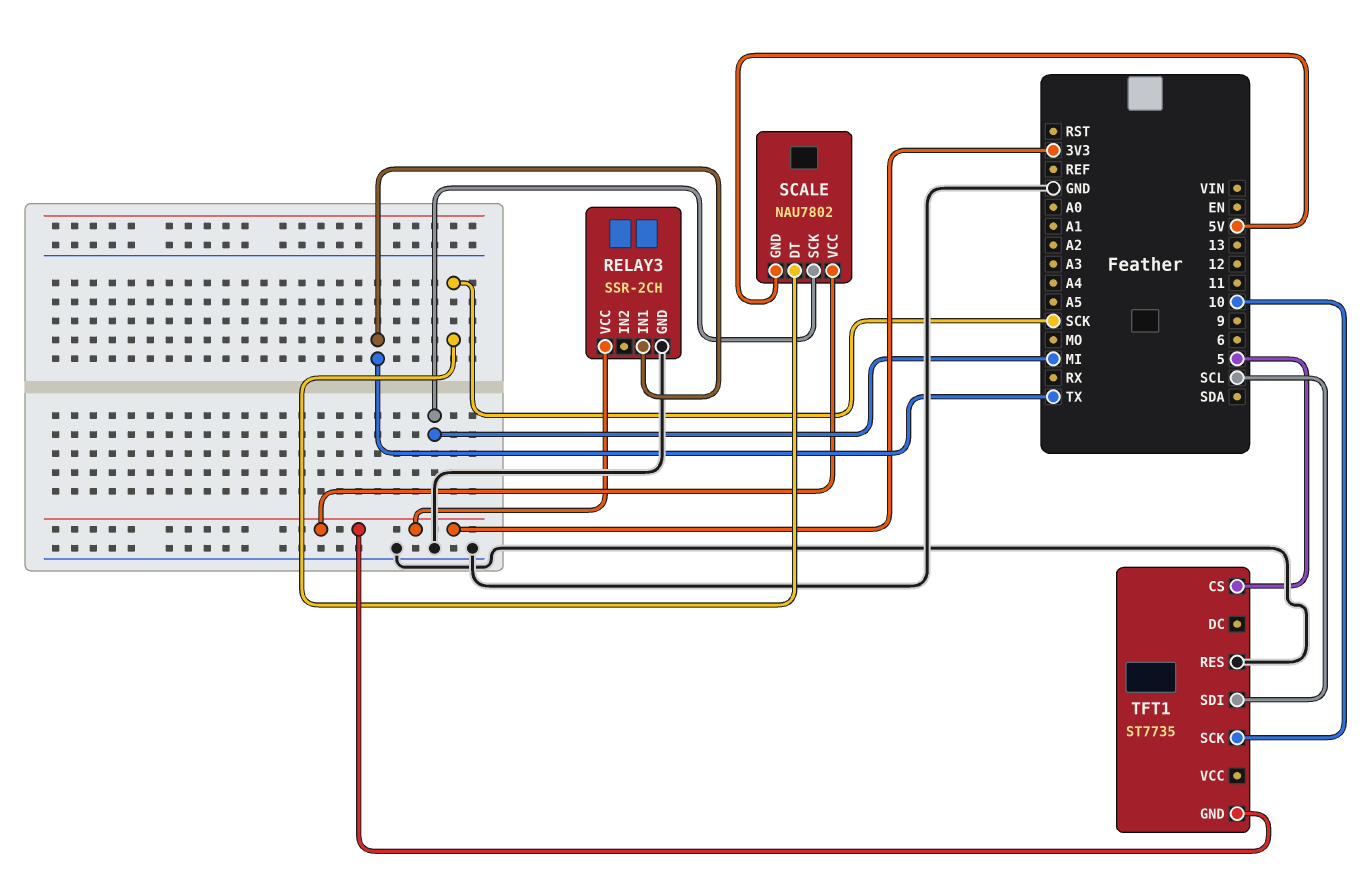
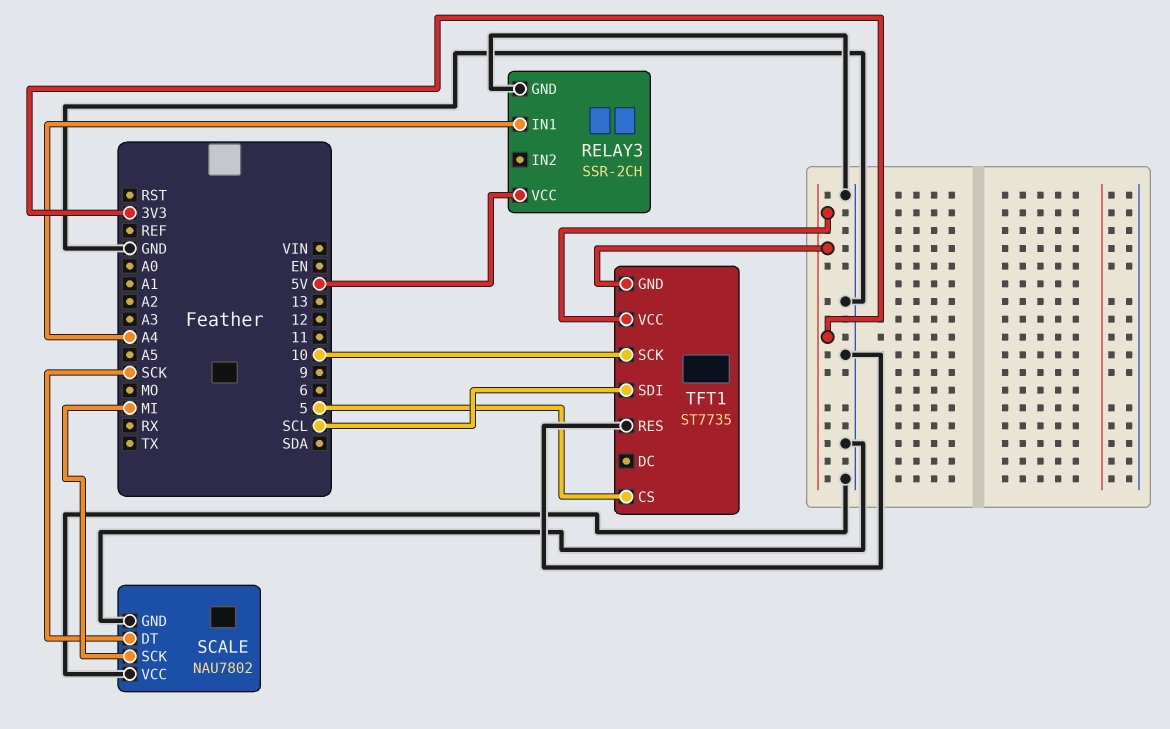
RELAY3 pin IN1: TX -> A4
RELAY3 pin VCC: 3V3 -> 5V
SCALE pin GND: 5V -> GND
SCALE pin VCC: 3V3 -> GND
TFT1 pin VCC: none -> 3V3

